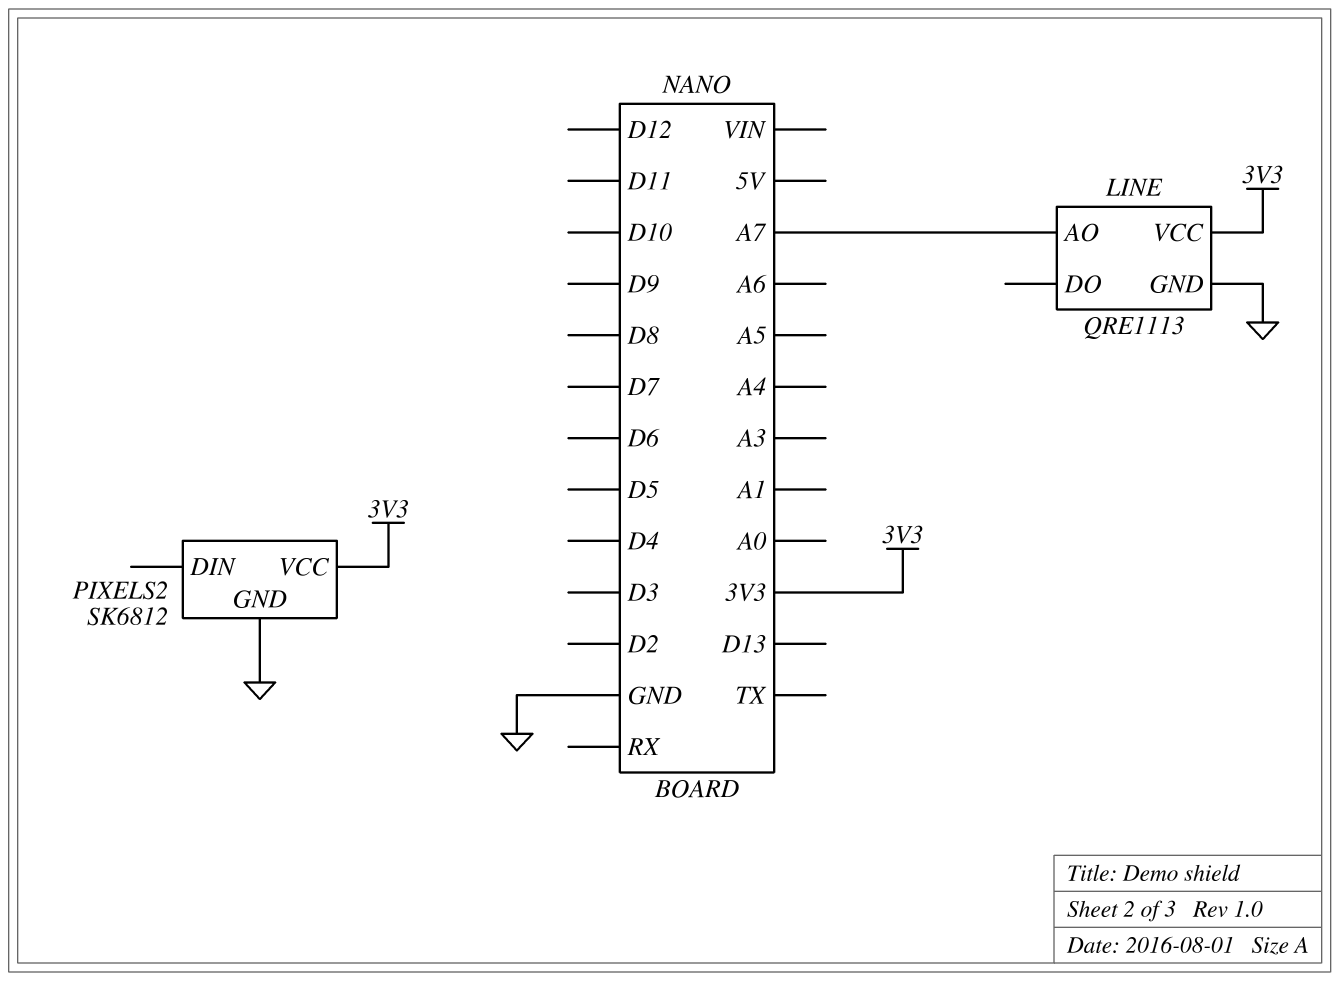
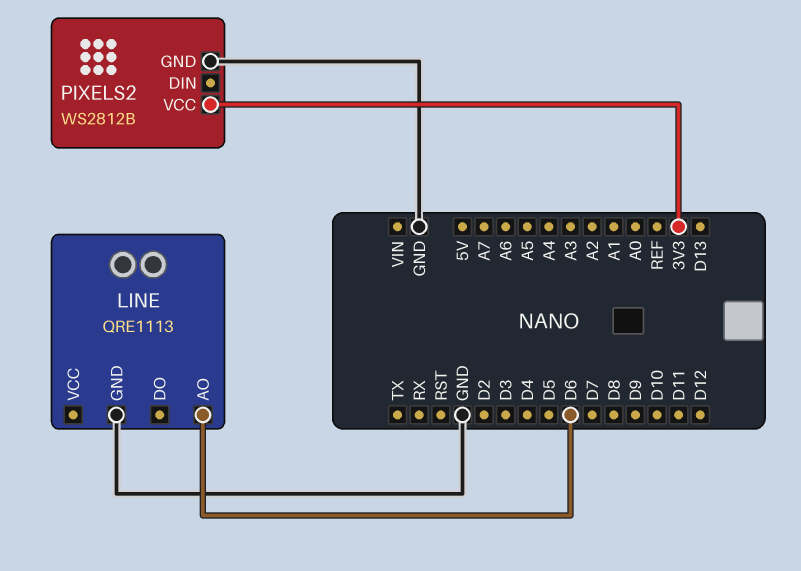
LINE pin AO: A7 -> D6
LINE pin VCC: 3V3 -> none
PIXELS2: SK6812 -> WS2812B

